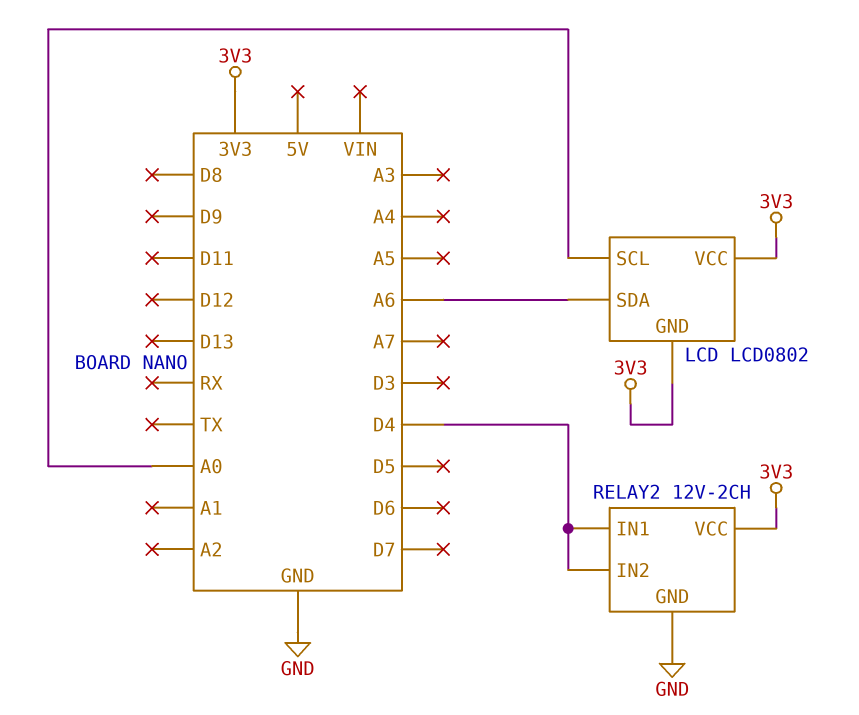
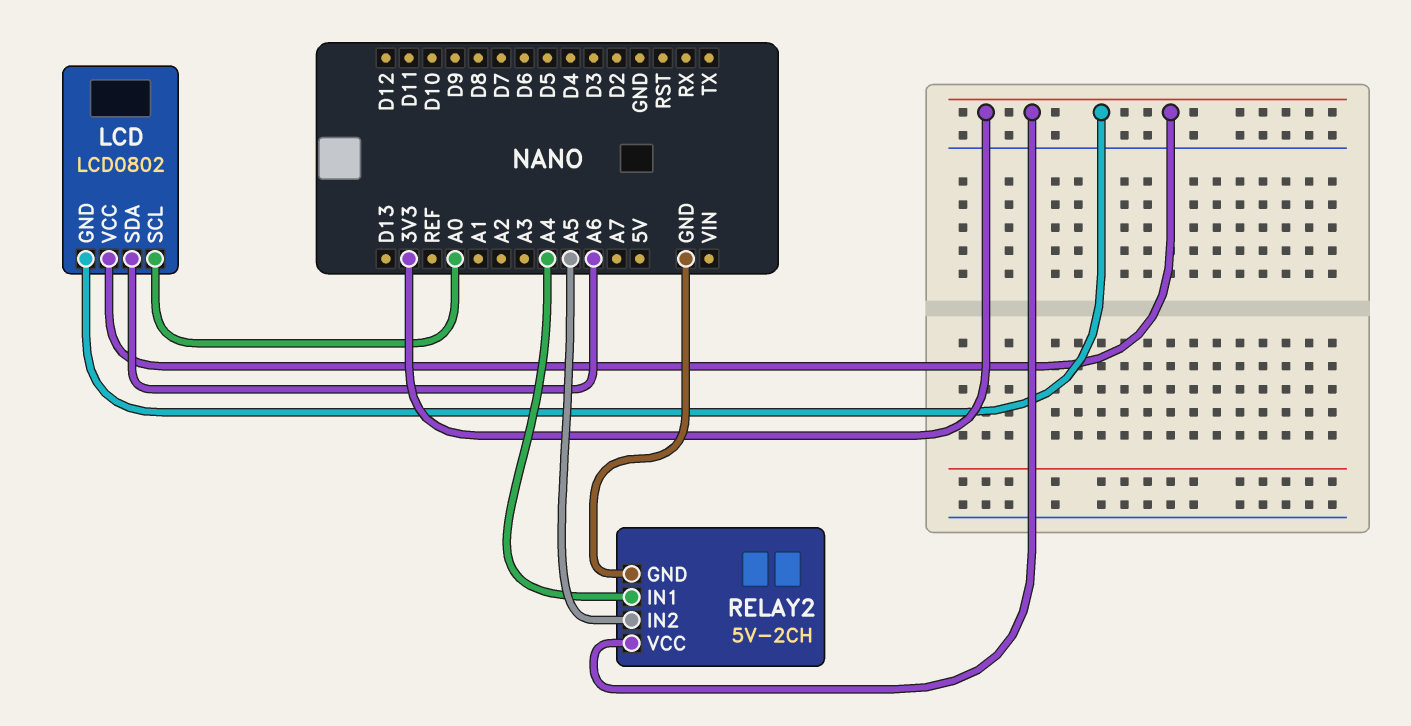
RELAY2: 12V-2CH -> 5V-2CH
RELAY2 pin IN1: D4 -> A4
RELAY2 pin IN2: D4 -> A5

